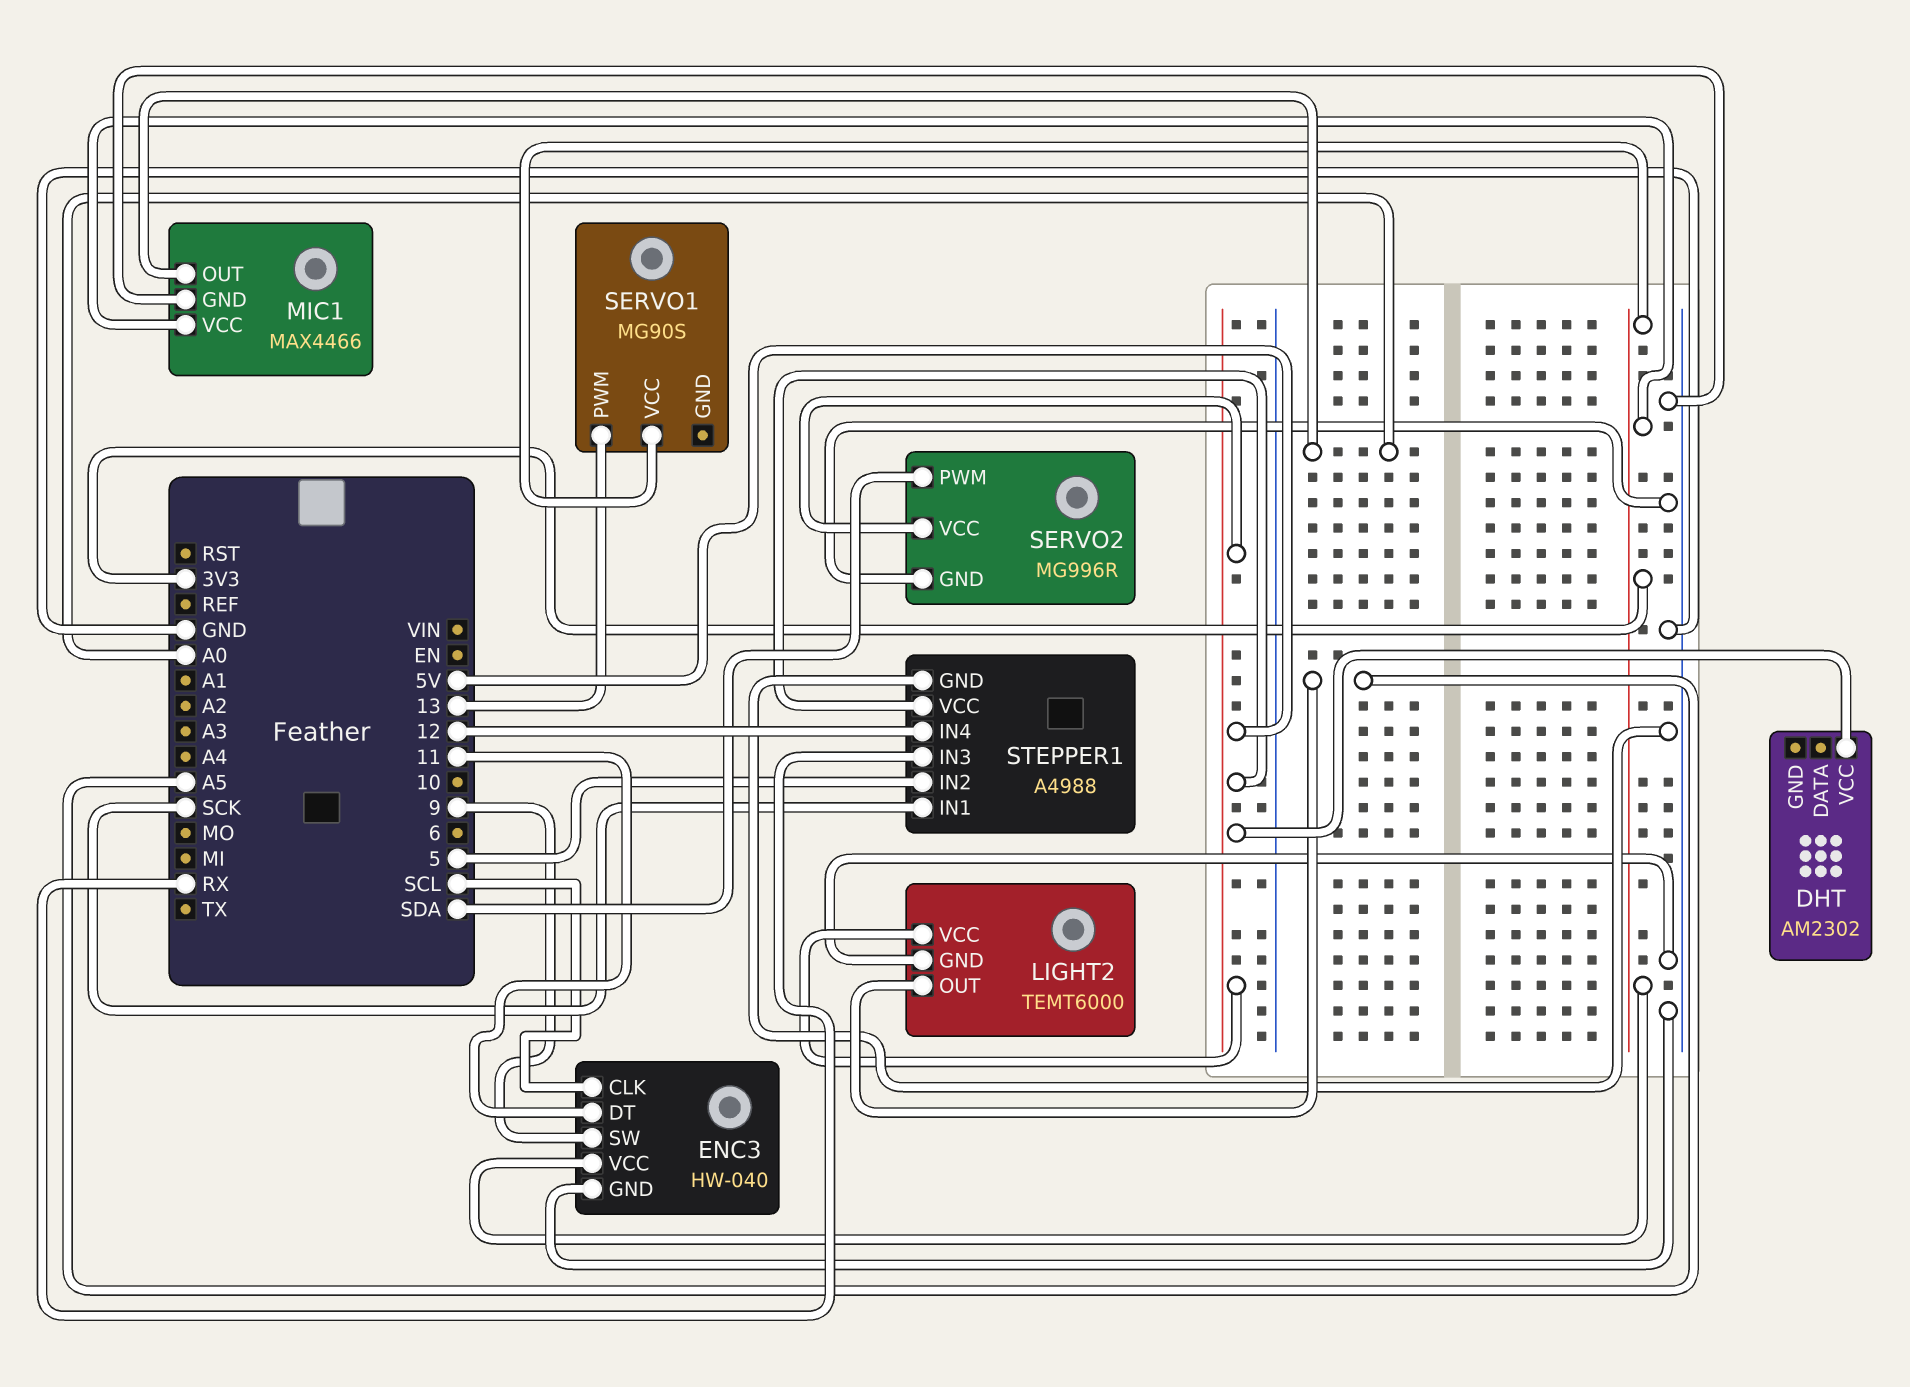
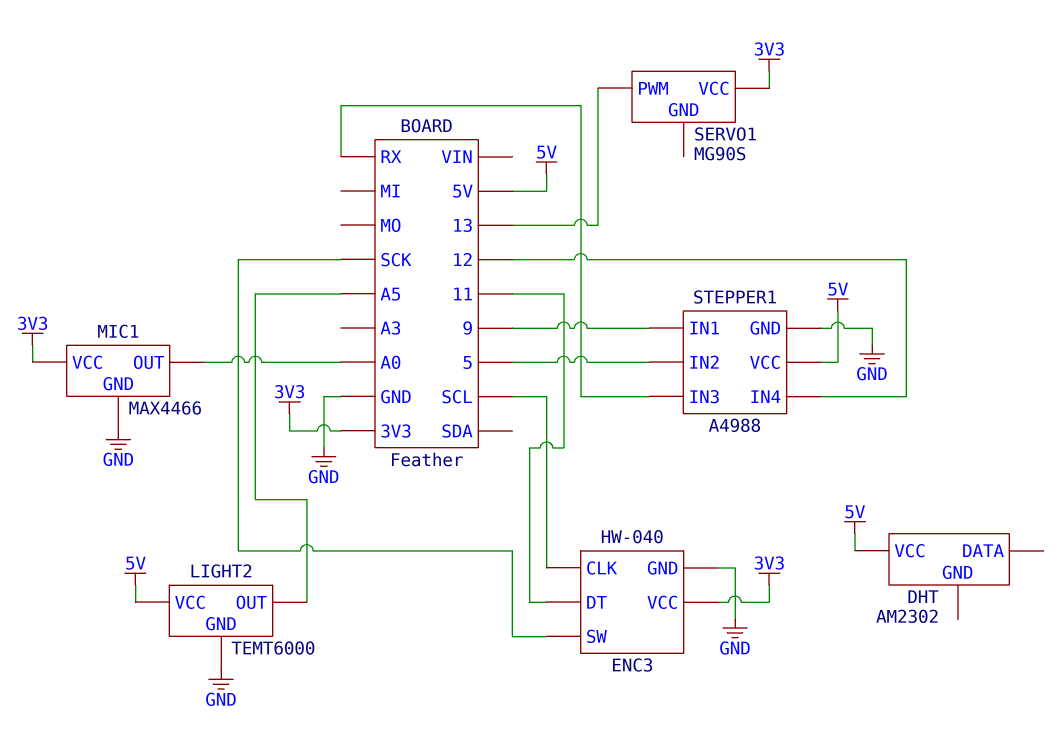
ENC3 pin SW: 9 -> SCK
SERVO2: MG996R -> none
SERVO2 pin GND: GND -> none
SERVO2 pin PWM: SDA -> none
SERVO2 pin VCC: 5V -> none
STEPPER1 pin IN1: SCK -> 9

